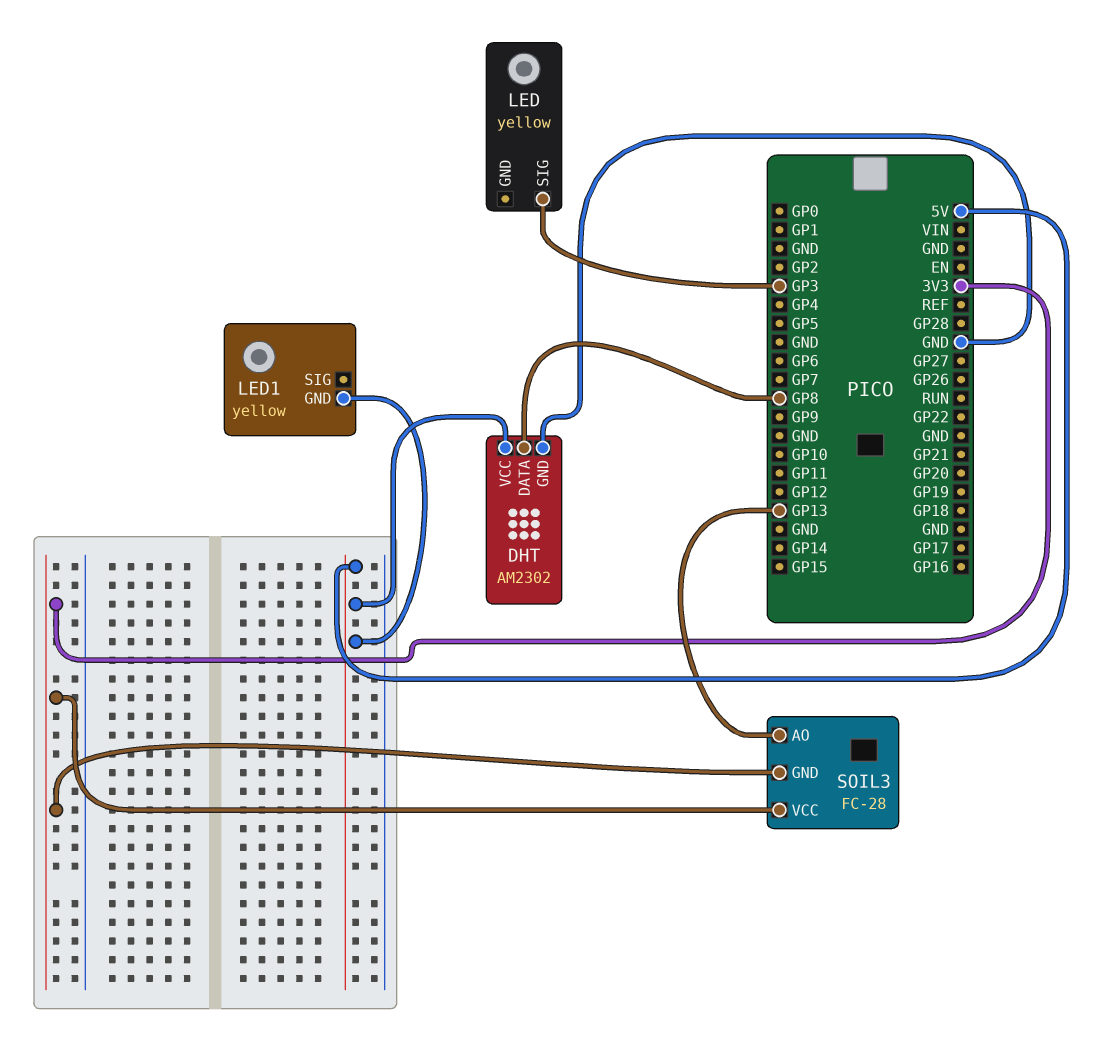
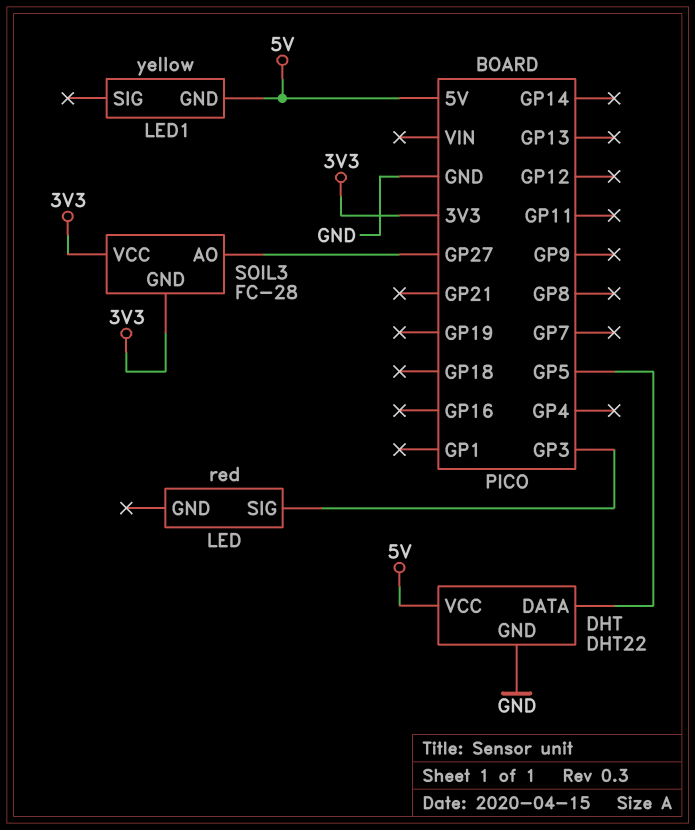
DHT: AM2302 -> DHT22
DHT pin DATA: GP8 -> GP5
LED: yellow -> red
SOIL3 pin AO: GP13 -> GP27

